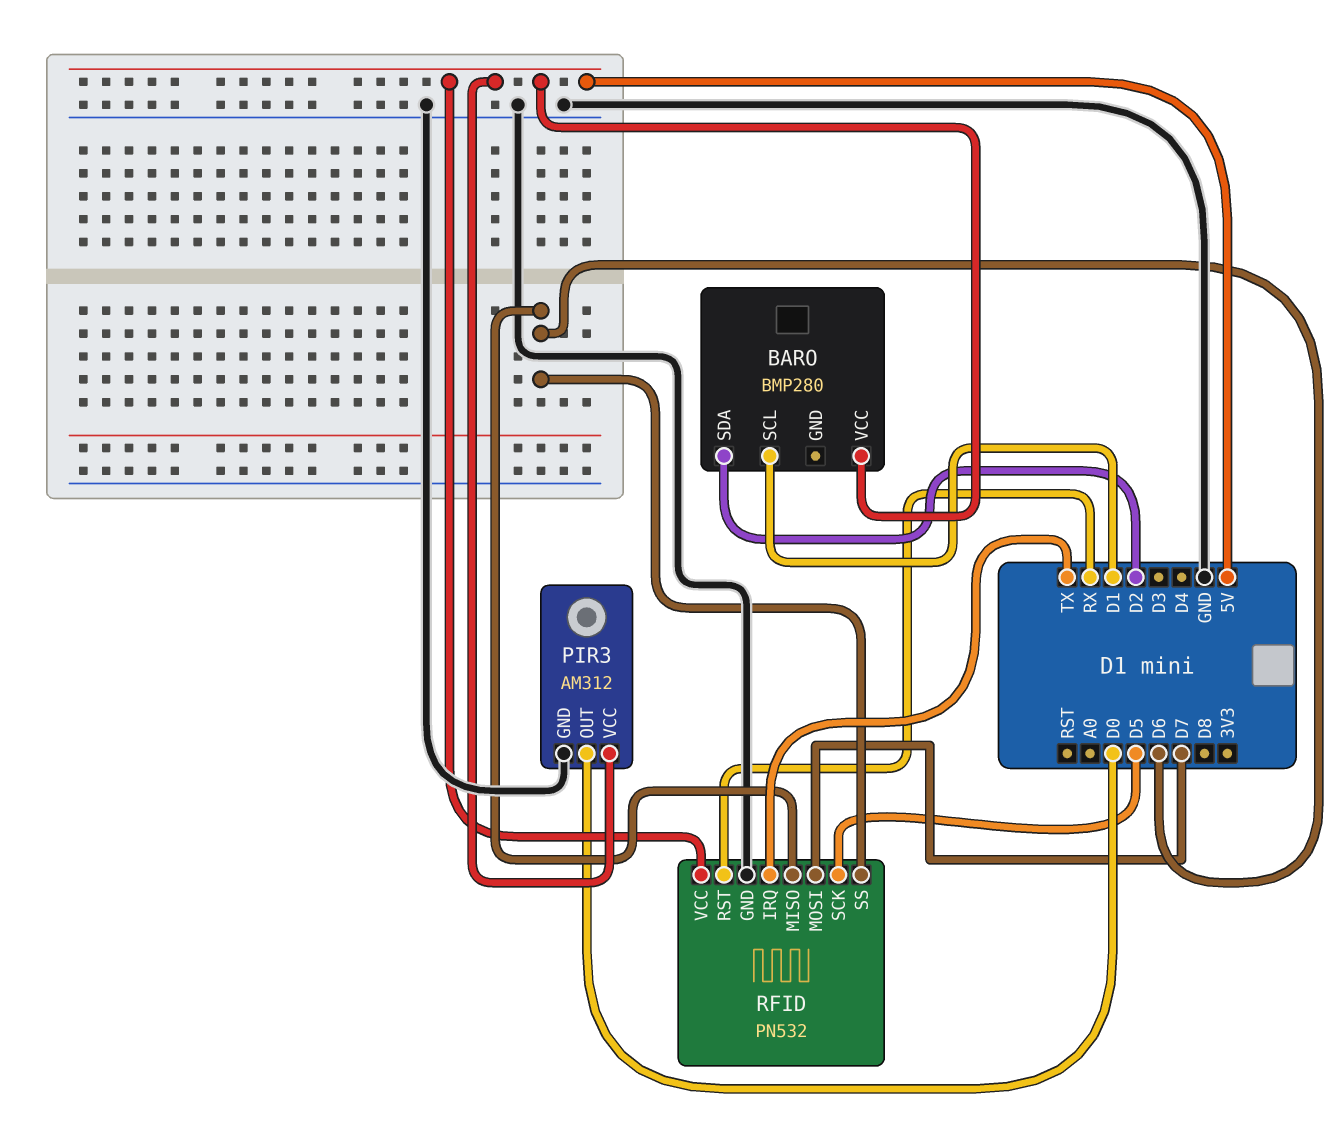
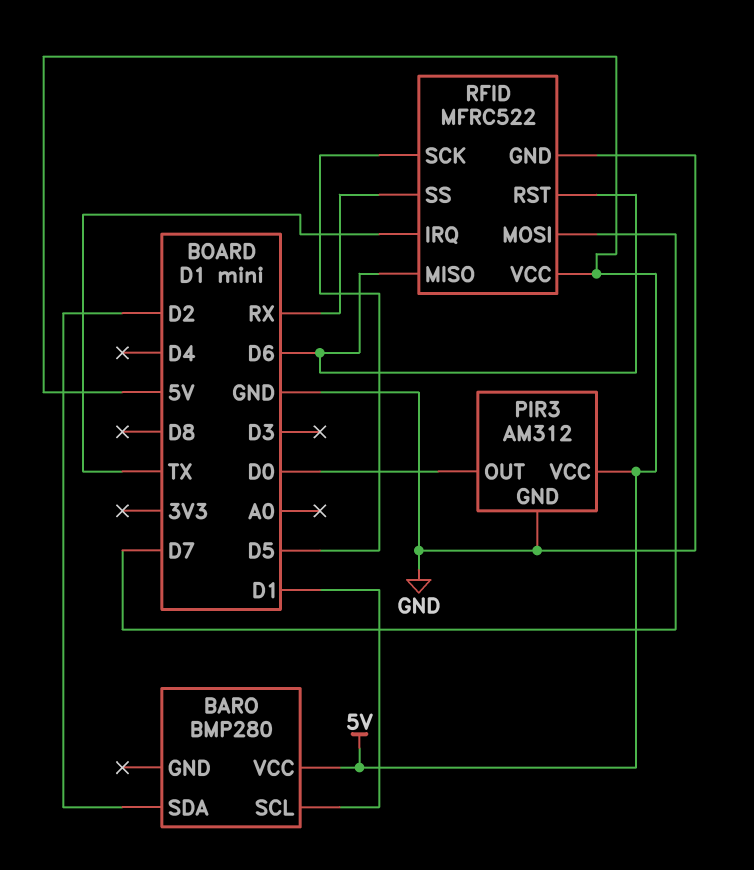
RFID: PN532 -> MFRC522
RFID pin RST: RX -> D6
RFID pin SS: D6 -> RX

